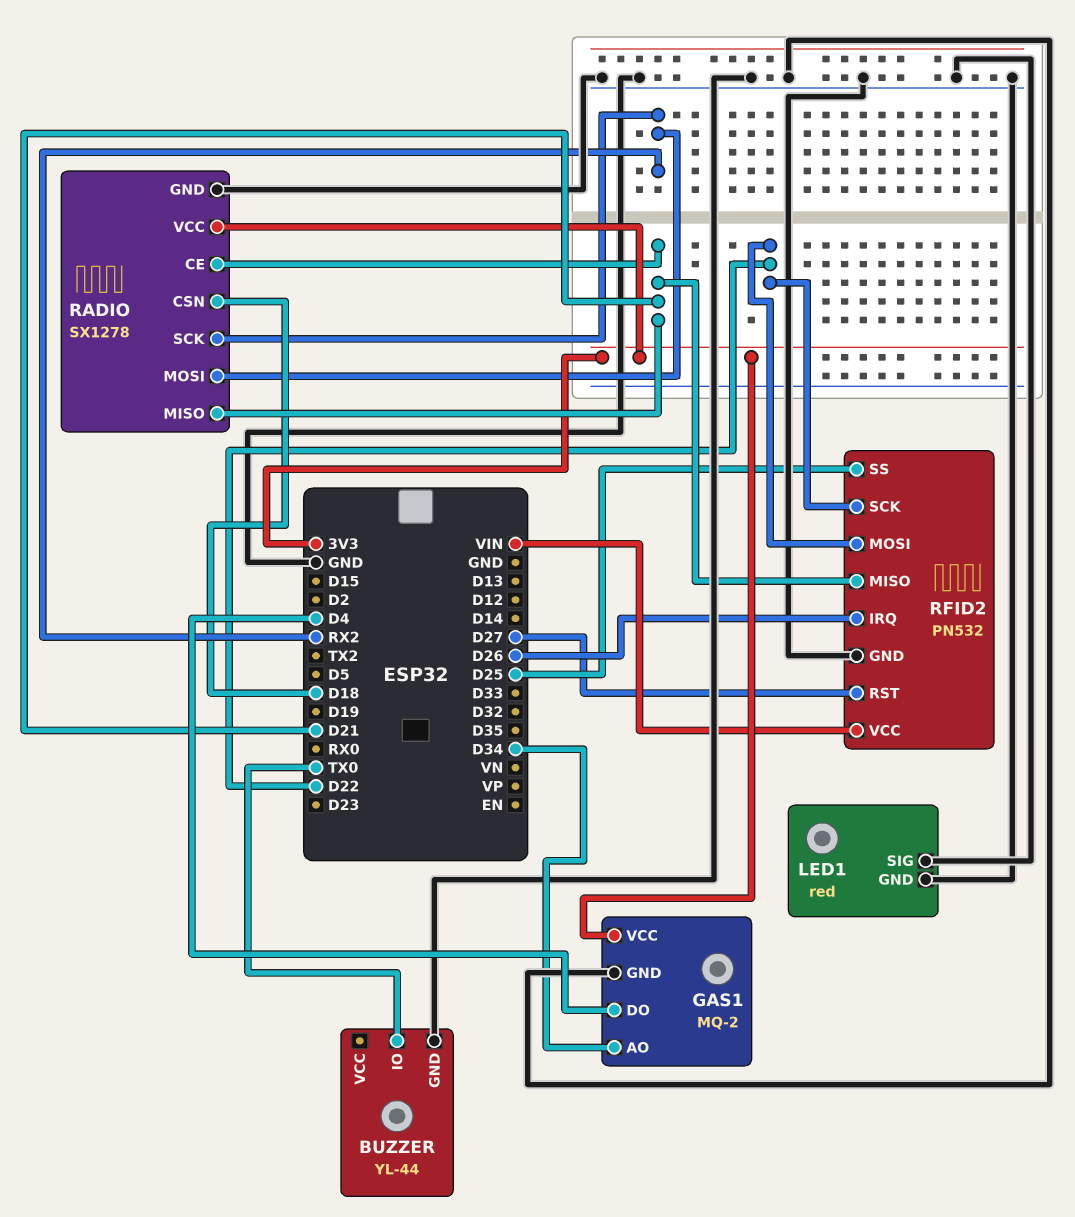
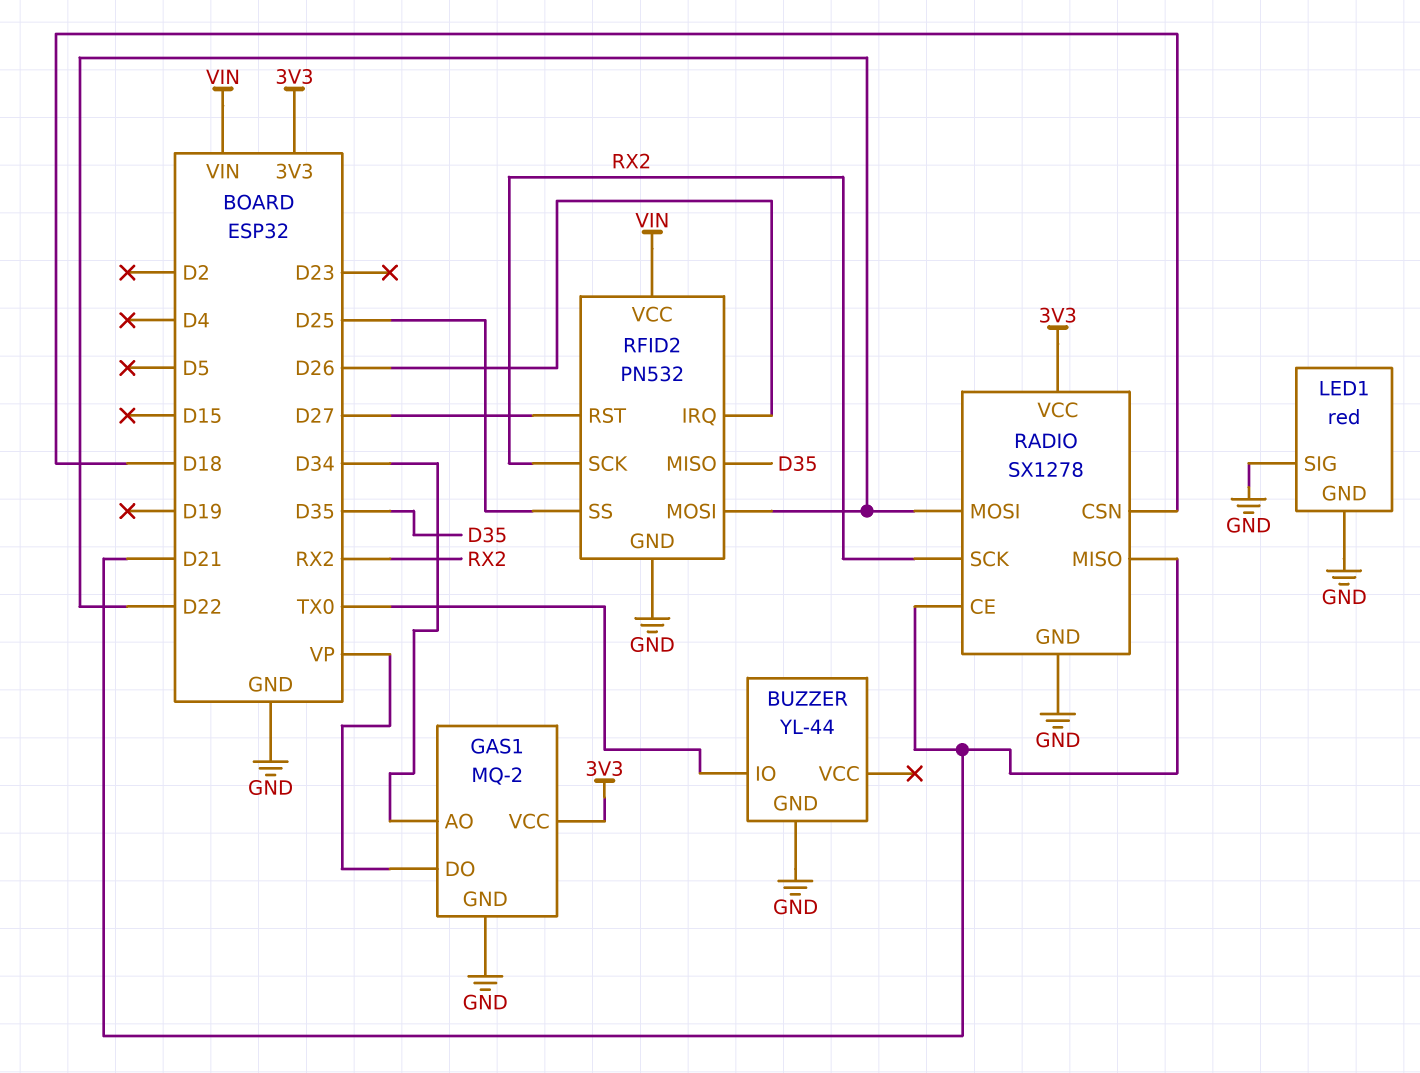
GAS1 pin DO: D4 -> VP
RADIO pin MOSI: RX2 -> D22
RFID2 pin MISO: D21 -> D35
RFID2 pin SCK: D22 -> RX2

